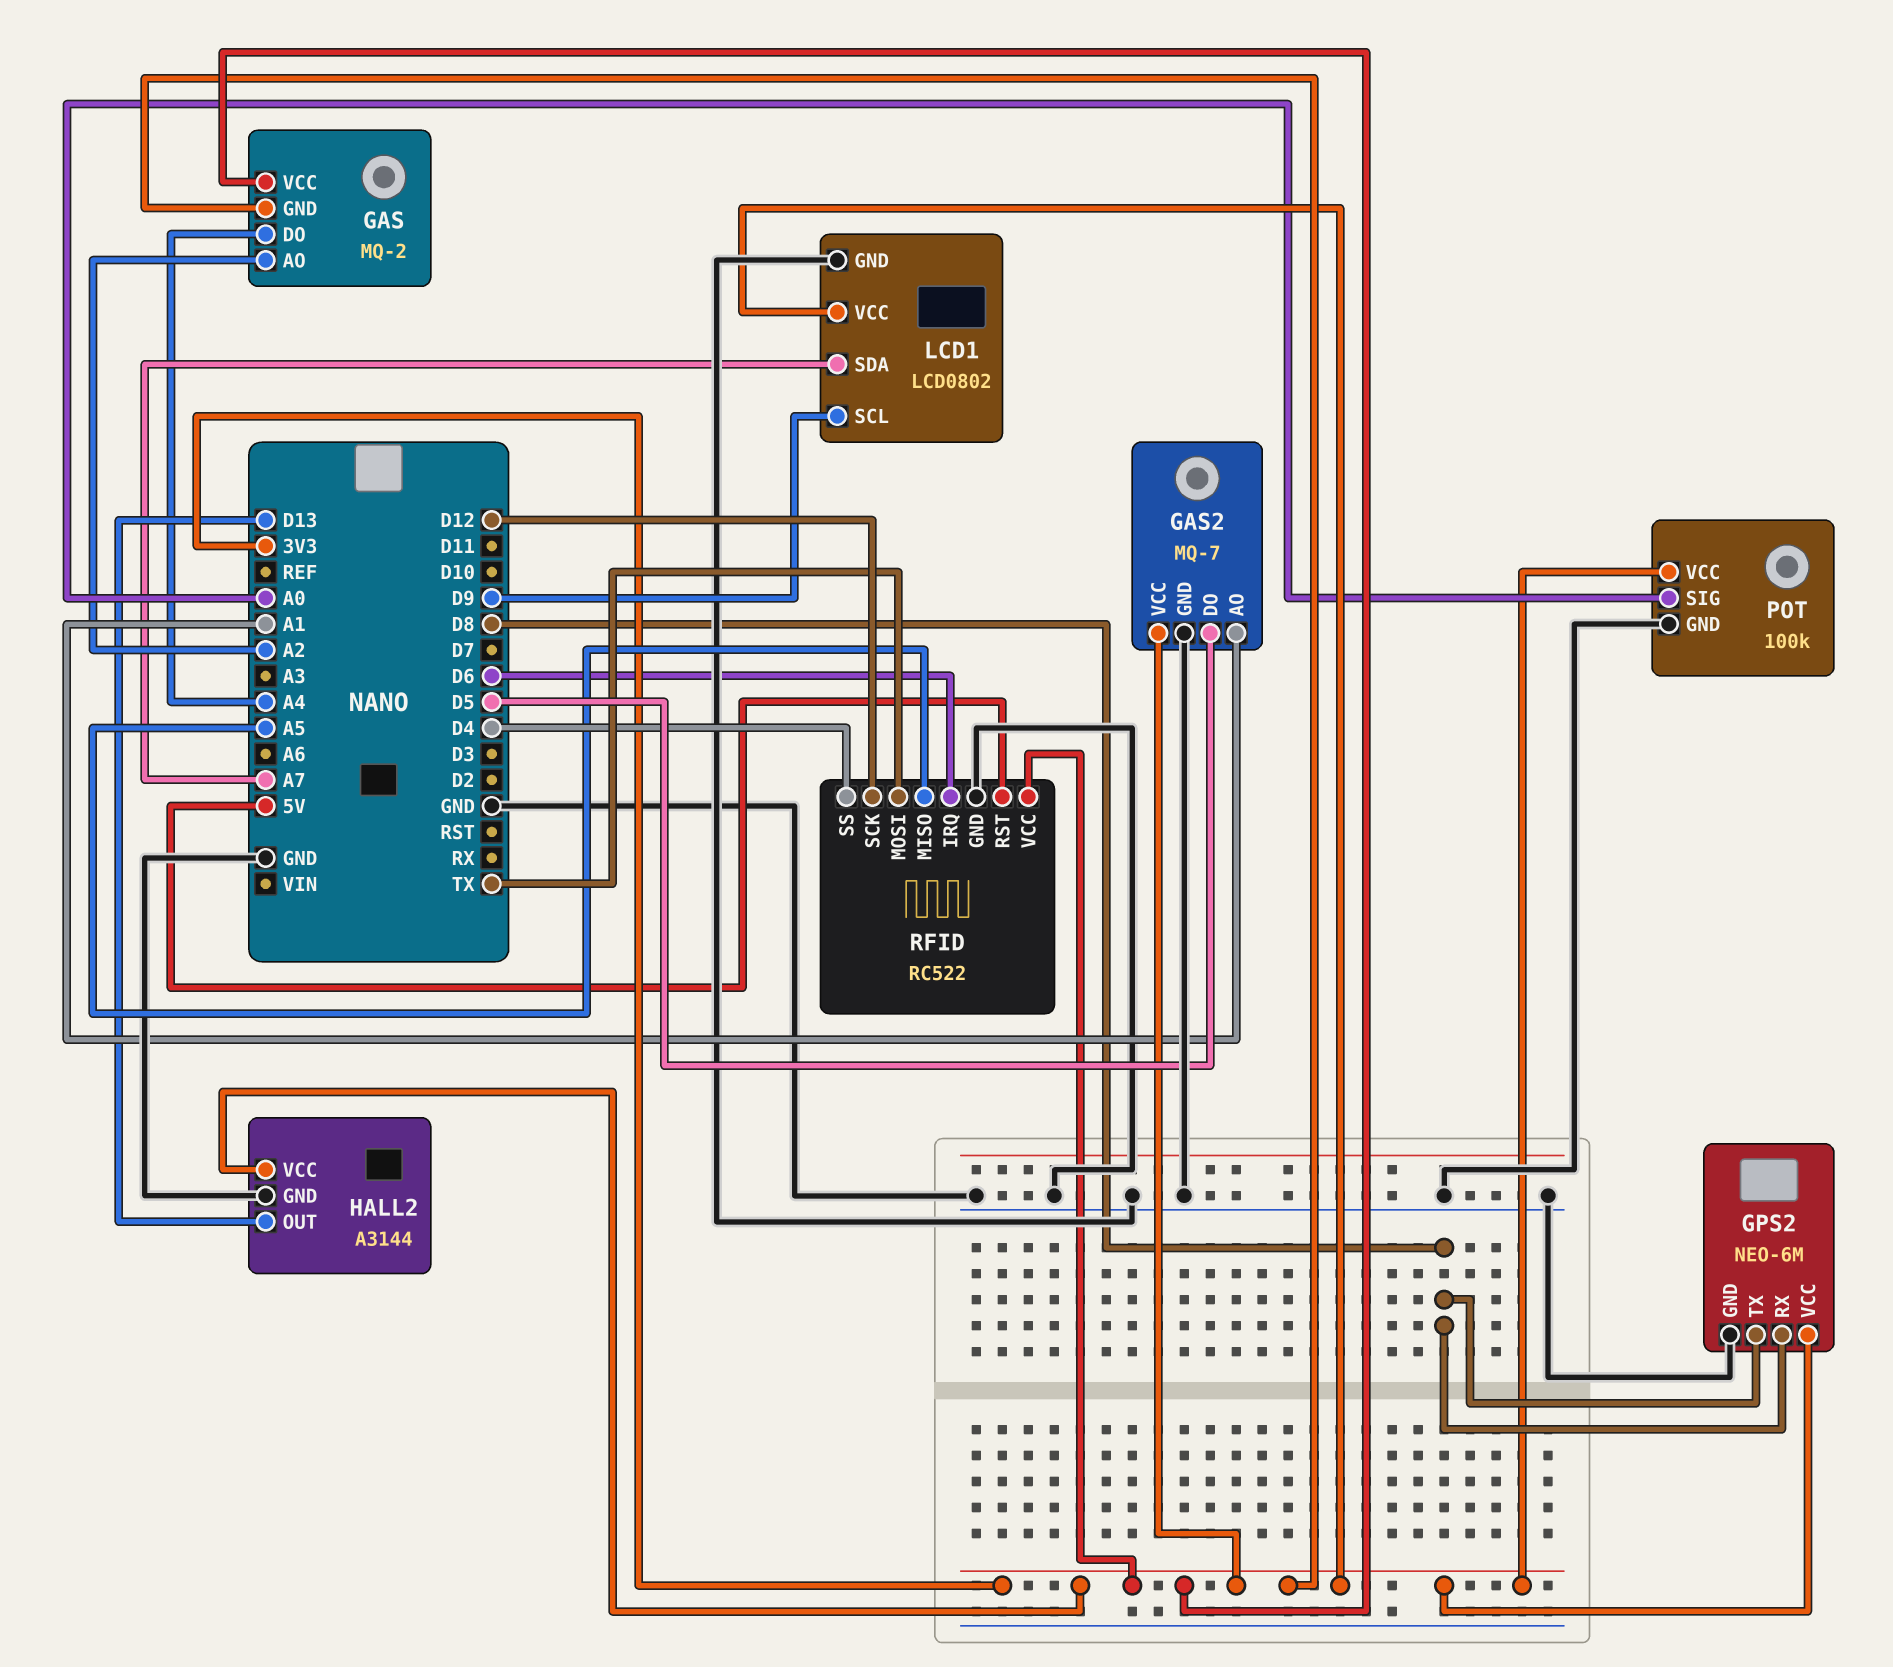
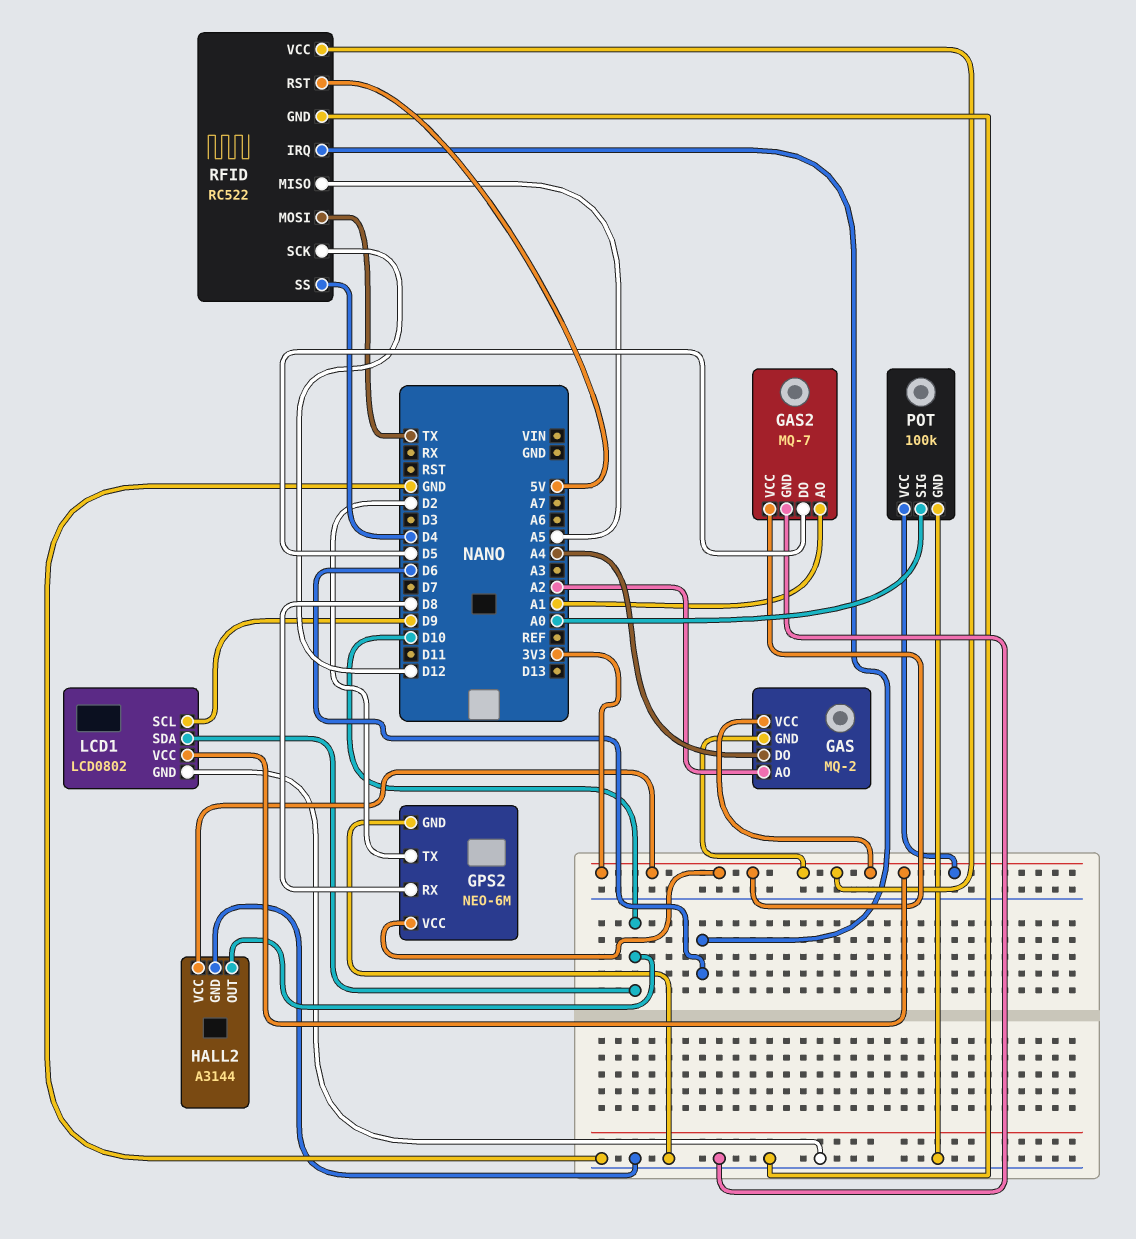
GPS2 pin TX: D8 -> D2
HALL2 pin OUT: D13 -> D10
LCD1 pin SDA: A7 -> D10

